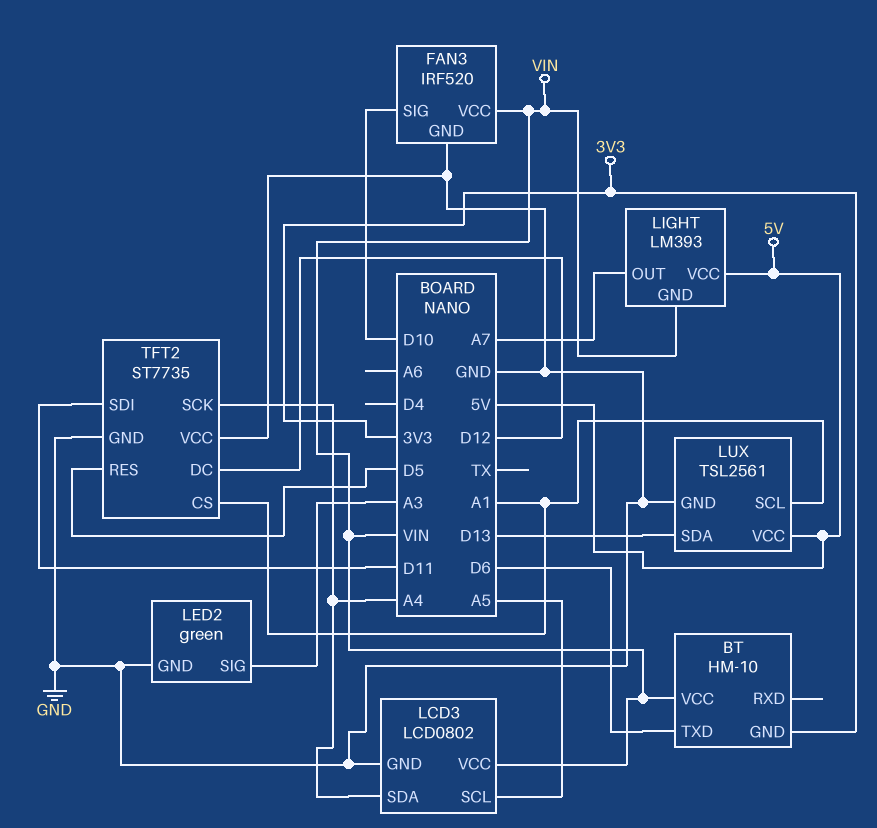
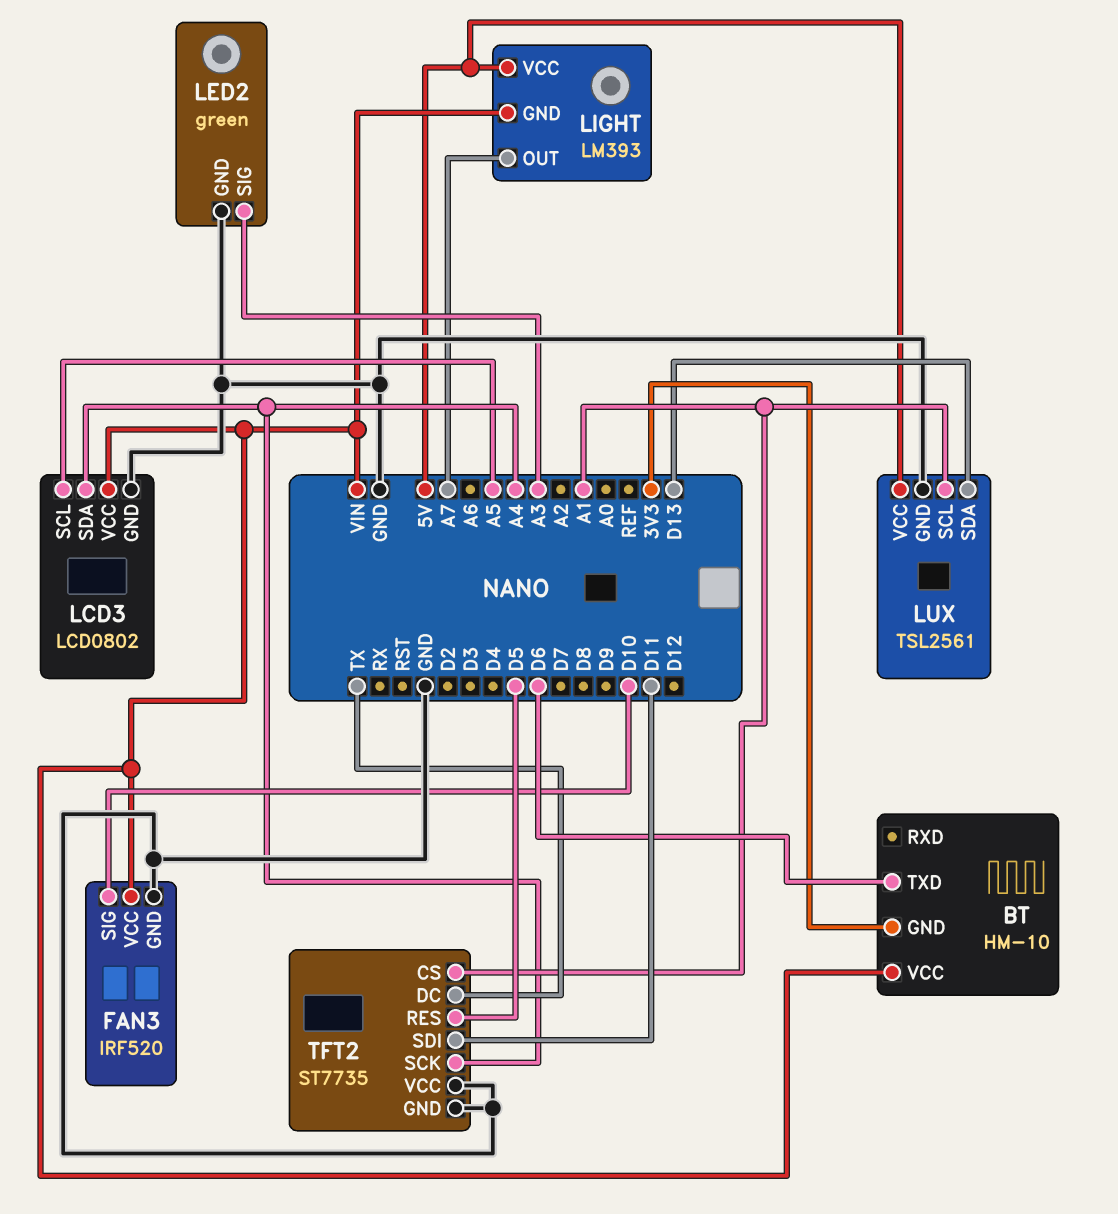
TFT2 pin DC: D12 -> TX

